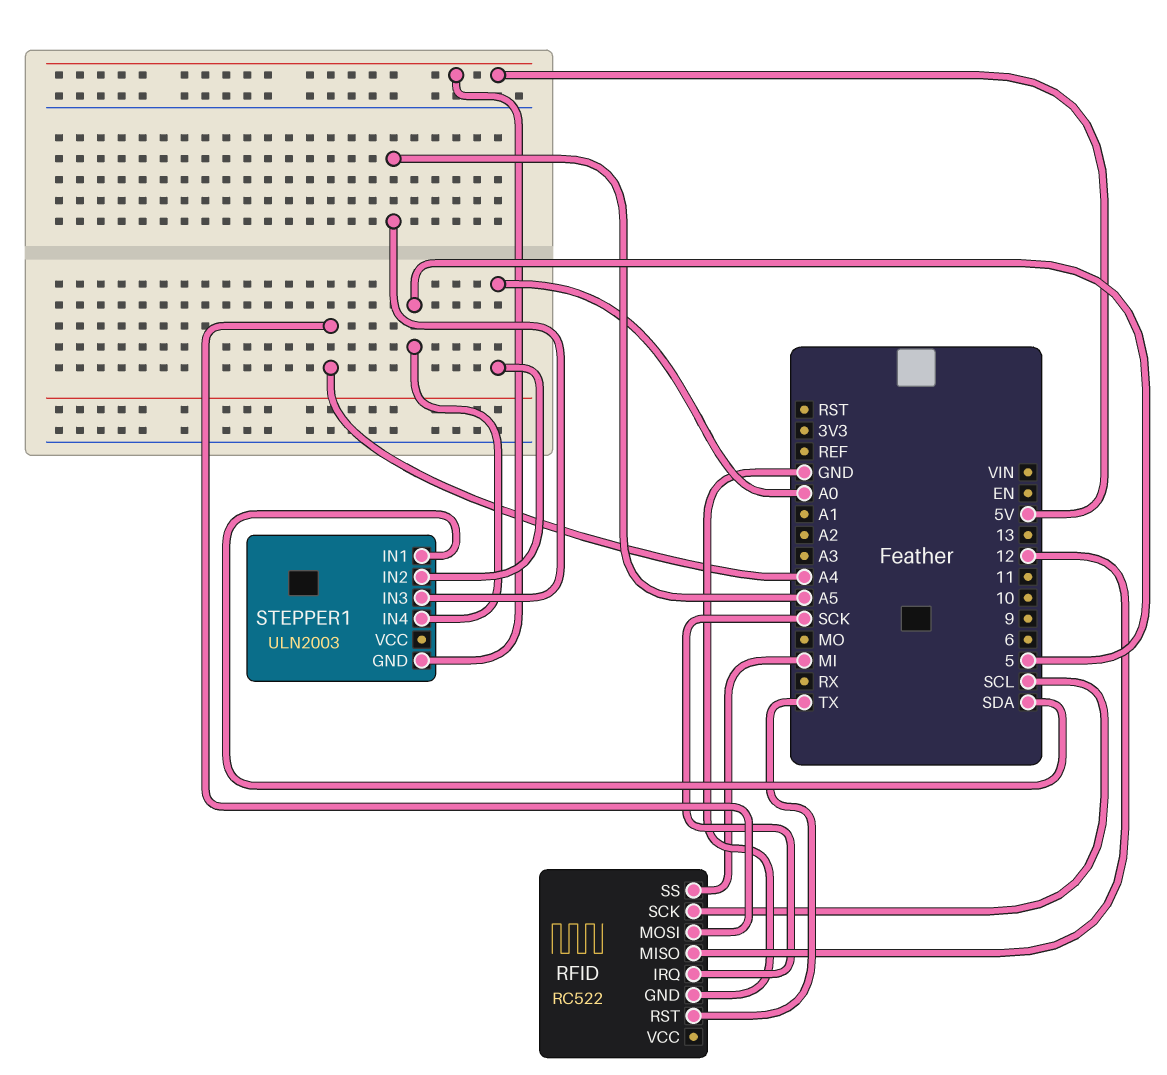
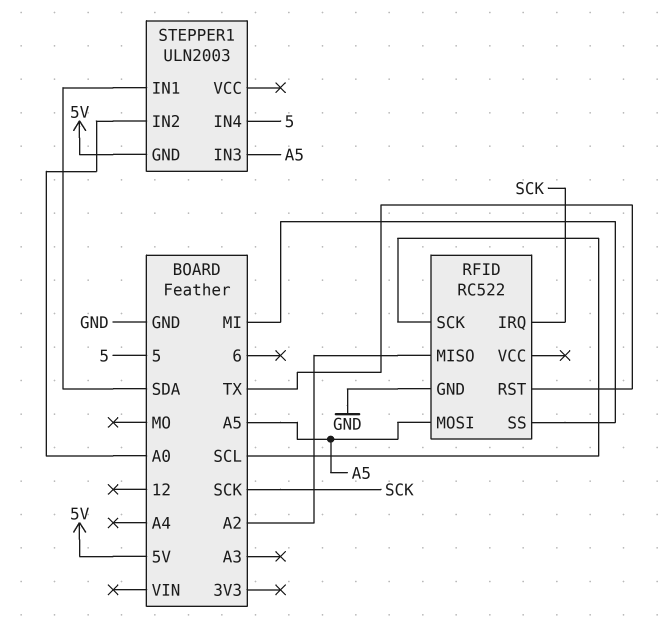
RFID pin MISO: 12 -> A2
RFID pin MOSI: A4 -> A5

